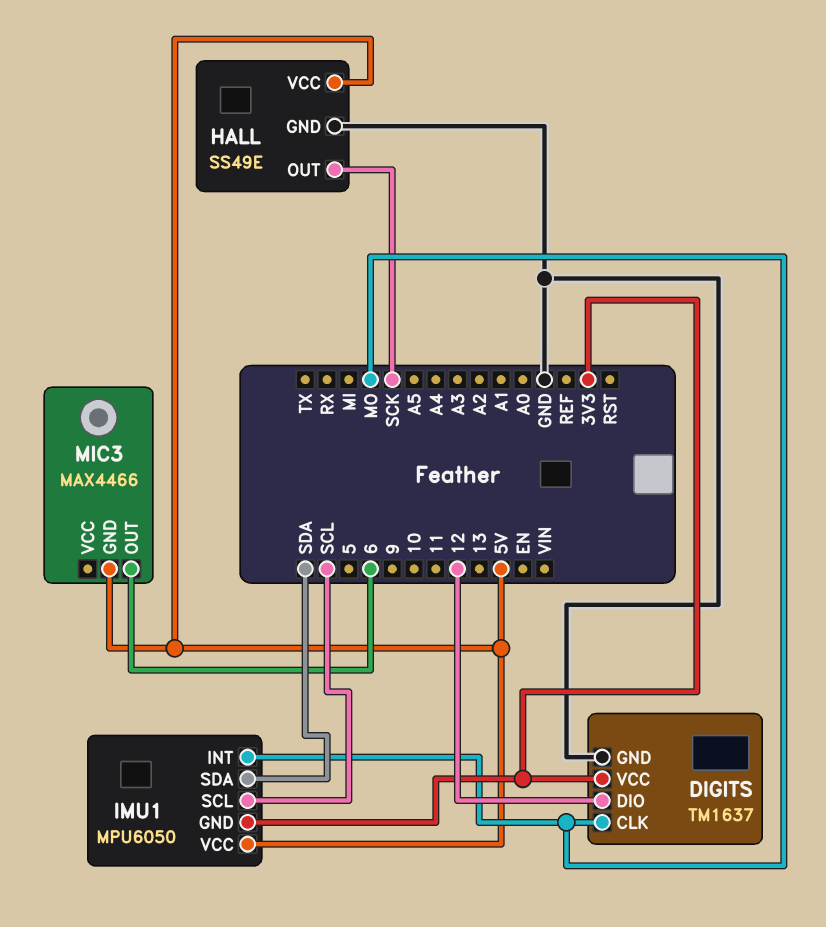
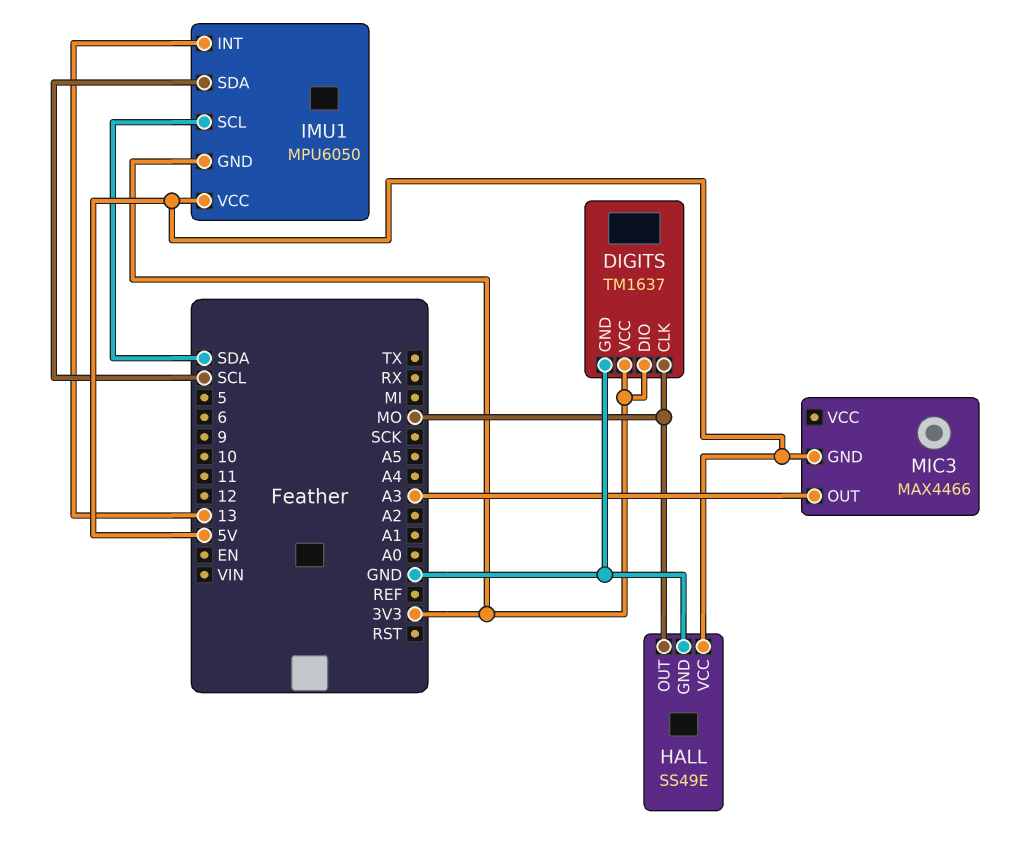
DIGITS pin DIO: 12 -> 3V3
HALL pin OUT: SCK -> MO
IMU1 pin INT: MO -> 13
IMU1 pin SCL: SCL -> SDA
IMU1 pin SDA: SDA -> SCL
MIC3 pin OUT: 6 -> A3

